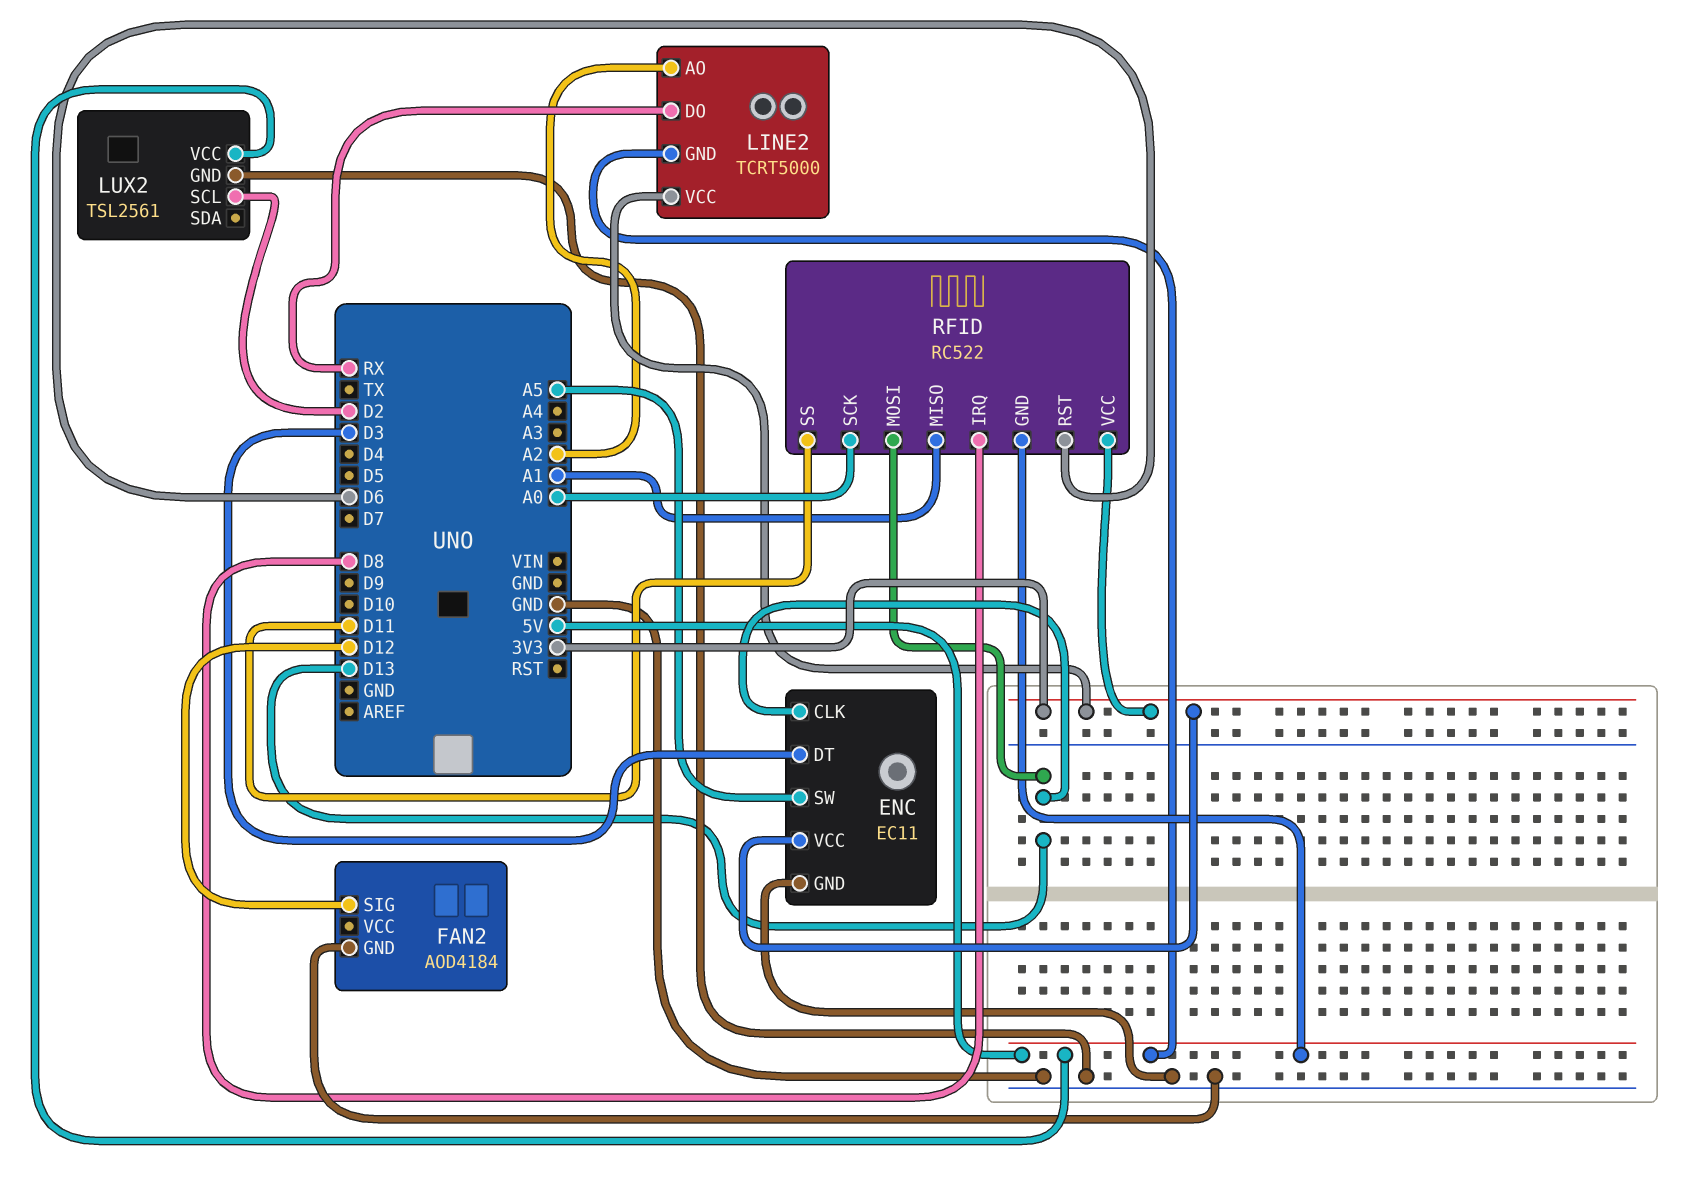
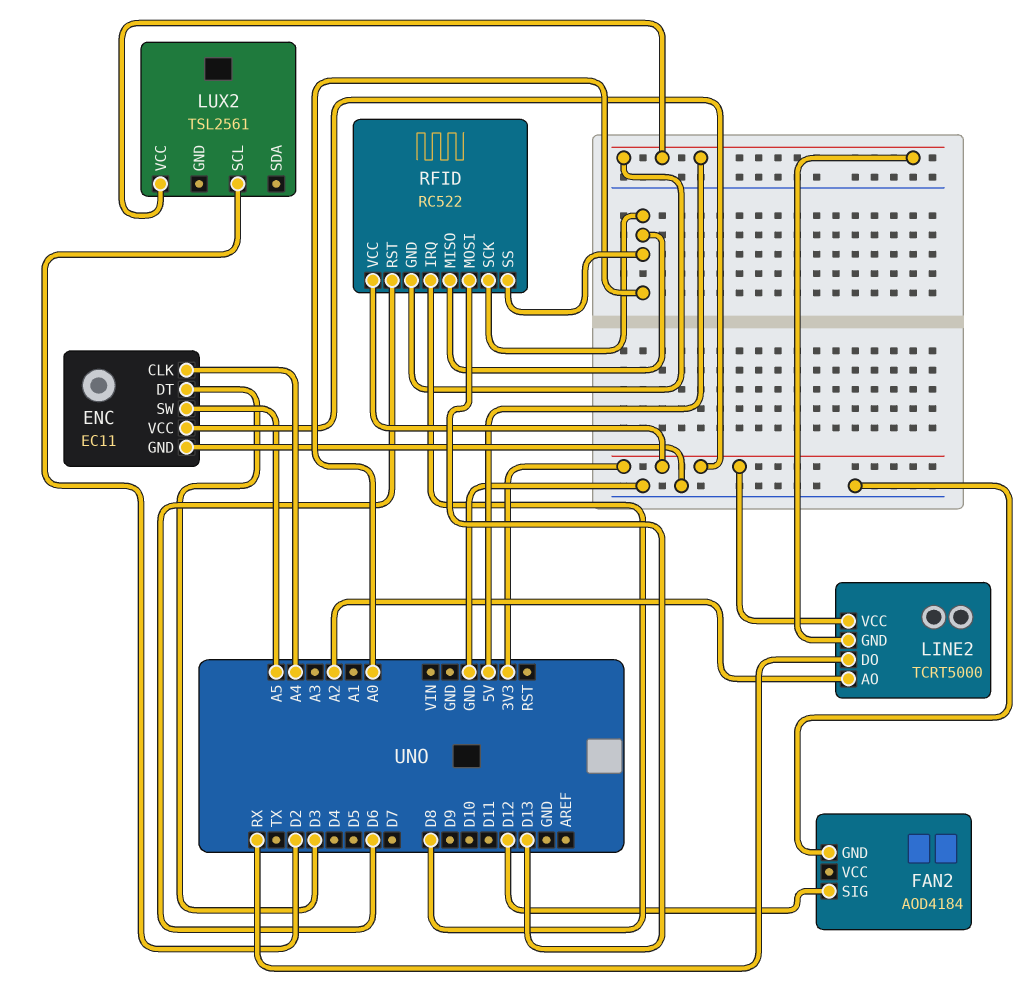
ENC pin CLK: D13 -> A4
LUX2 pin GND: GND -> none
RFID pin MISO: A1 -> A0
RFID pin SS: D11 -> A0

